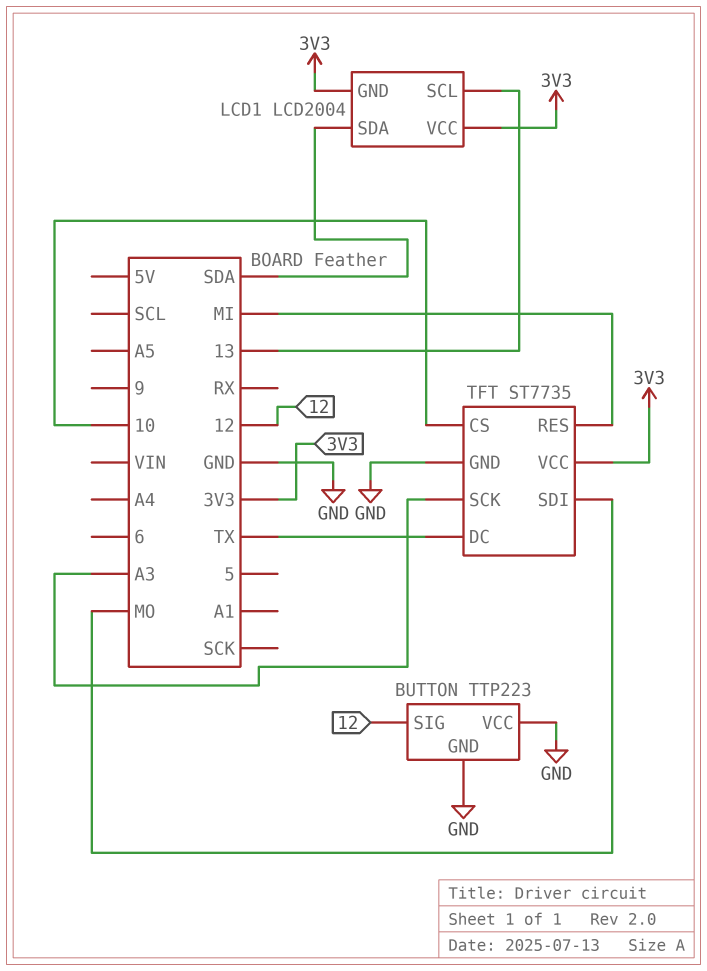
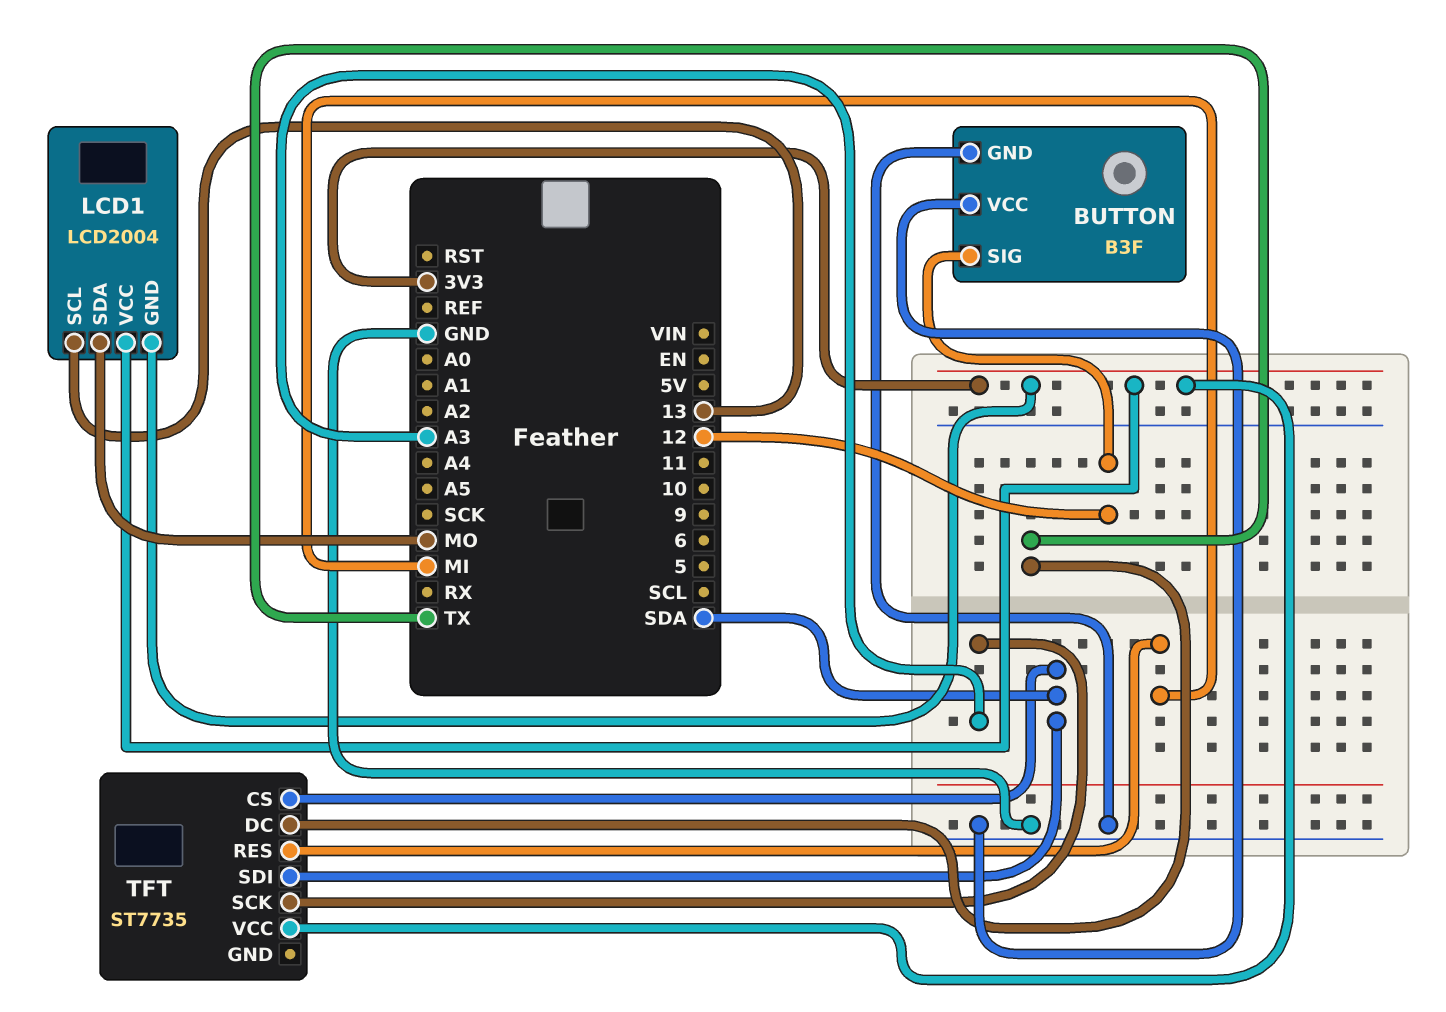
BUTTON: TTP223 -> B3F
LCD1 pin SDA: SDA -> MO
TFT pin CS: 10 -> SDA
TFT pin GND: GND -> none
TFT pin SDI: MO -> SDA

